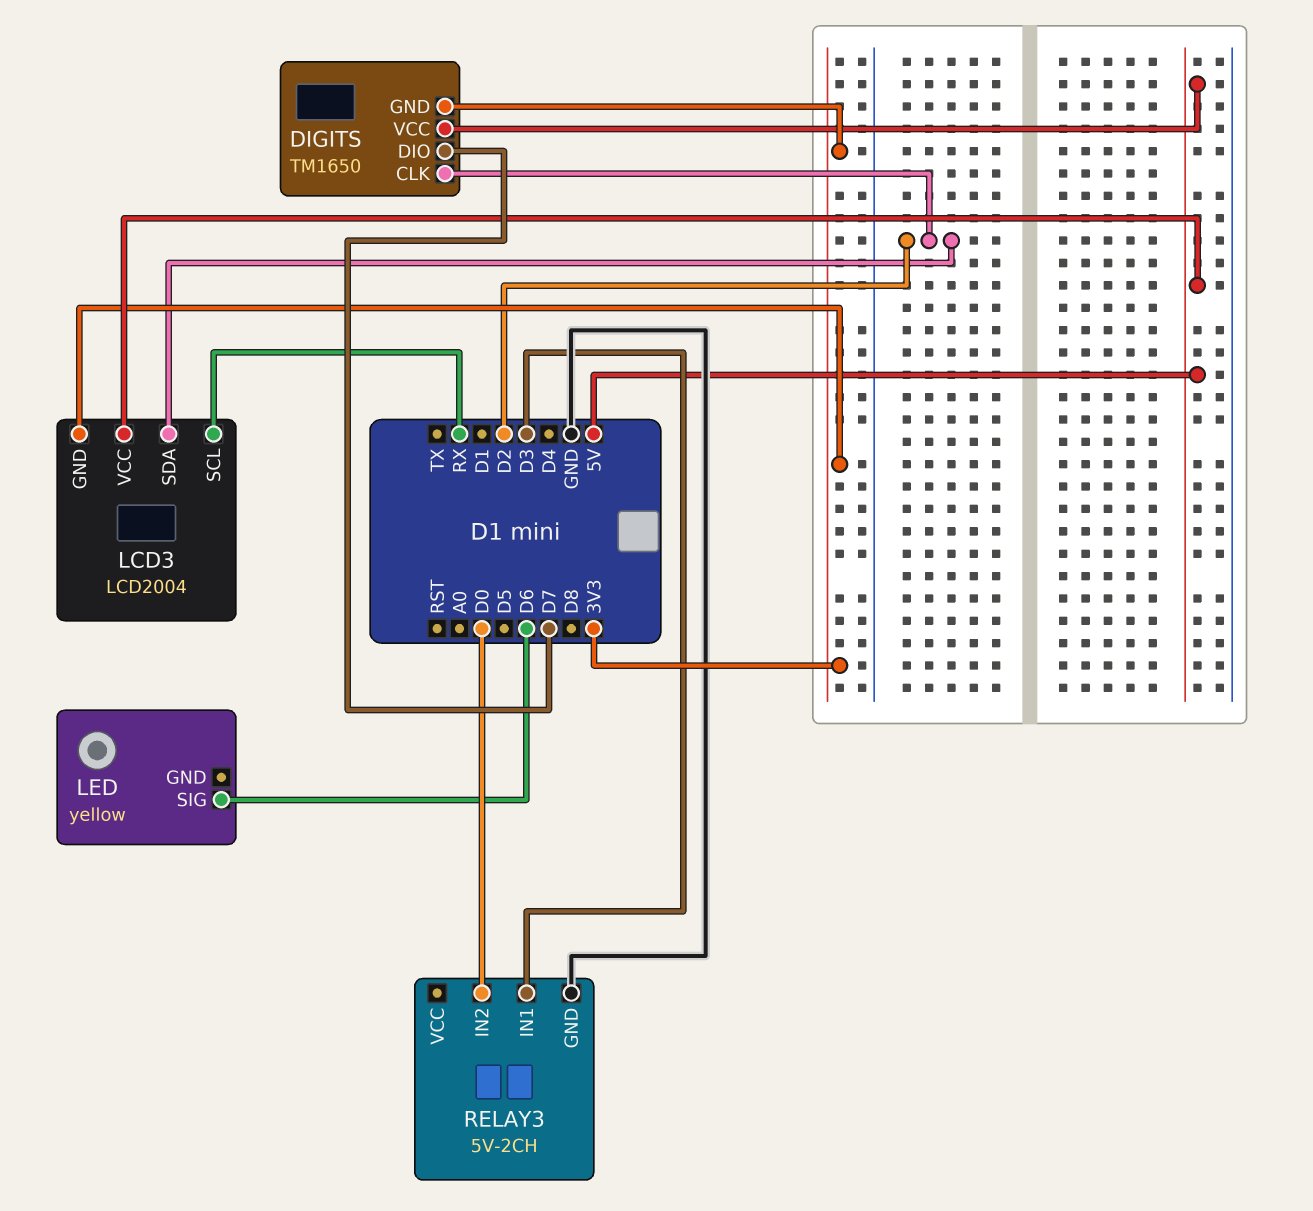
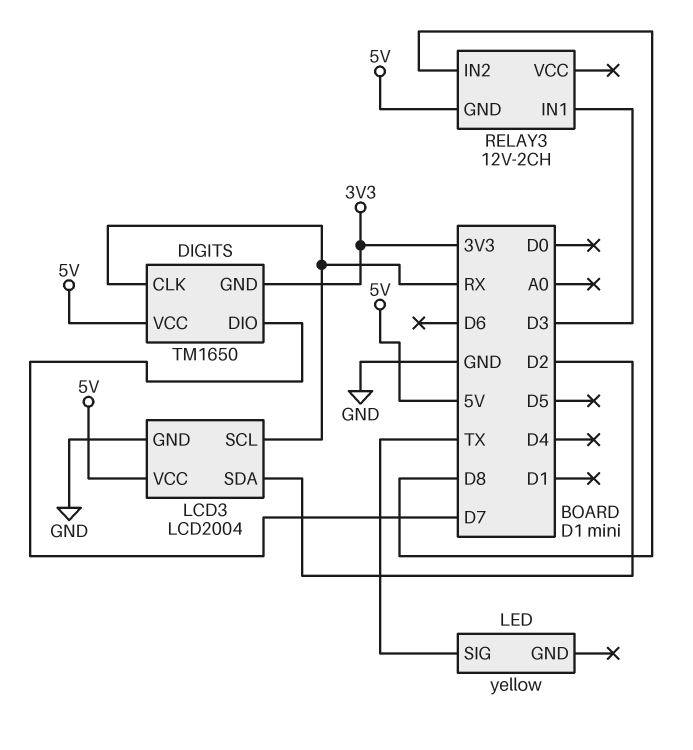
DIGITS pin CLK: D2 -> RX
LCD3 pin GND: 3V3 -> GND
LED pin SIG: D6 -> TX
RELAY3: 5V-2CH -> 12V-2CH
RELAY3 pin GND: GND -> 5V
RELAY3 pin IN2: D0 -> D8

